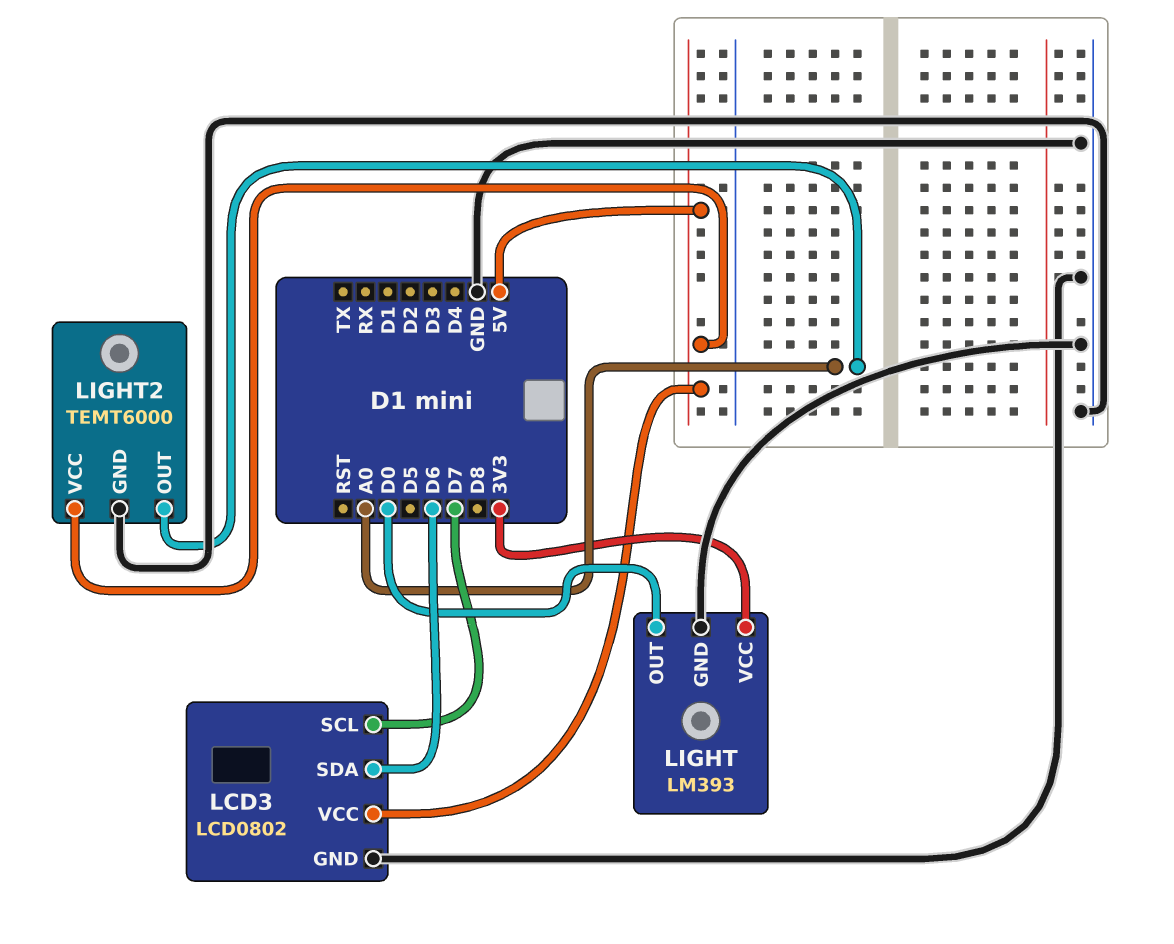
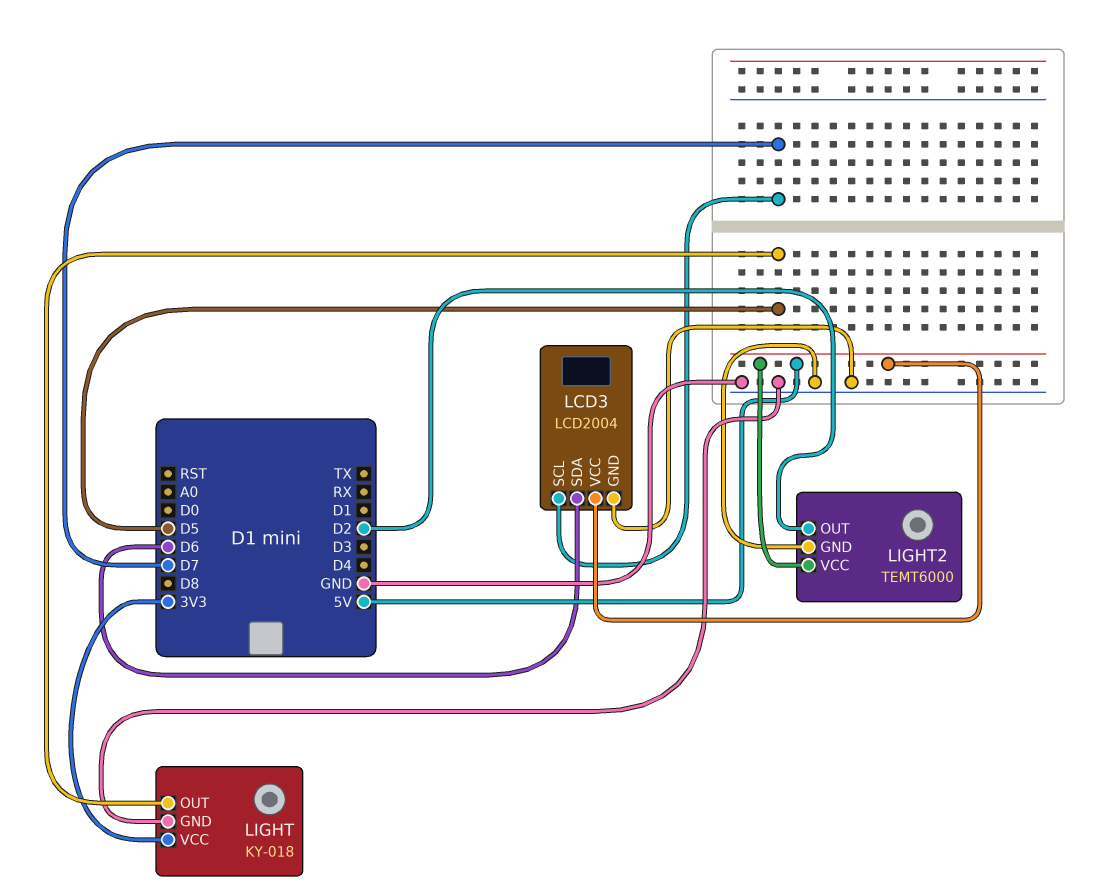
LCD3: LCD0802 -> LCD2004
LIGHT: LM393 -> KY-018
LIGHT pin OUT: D0 -> D5
LIGHT2 pin OUT: A0 -> D2

